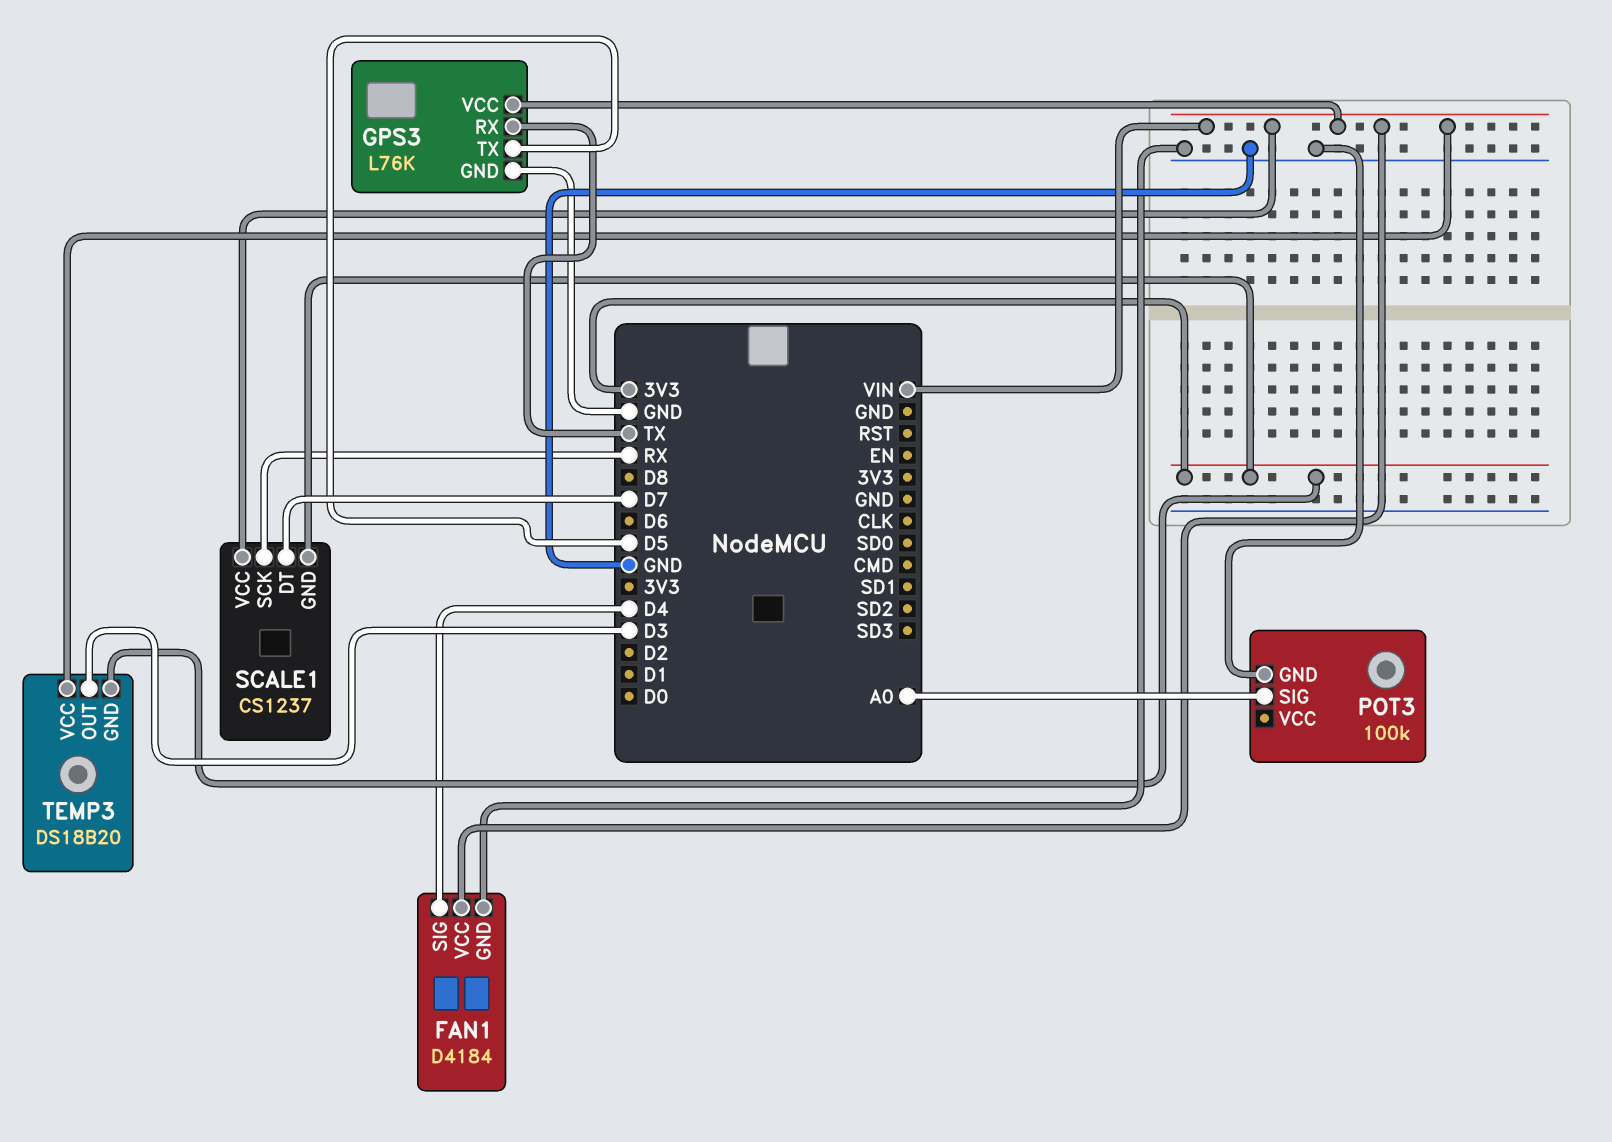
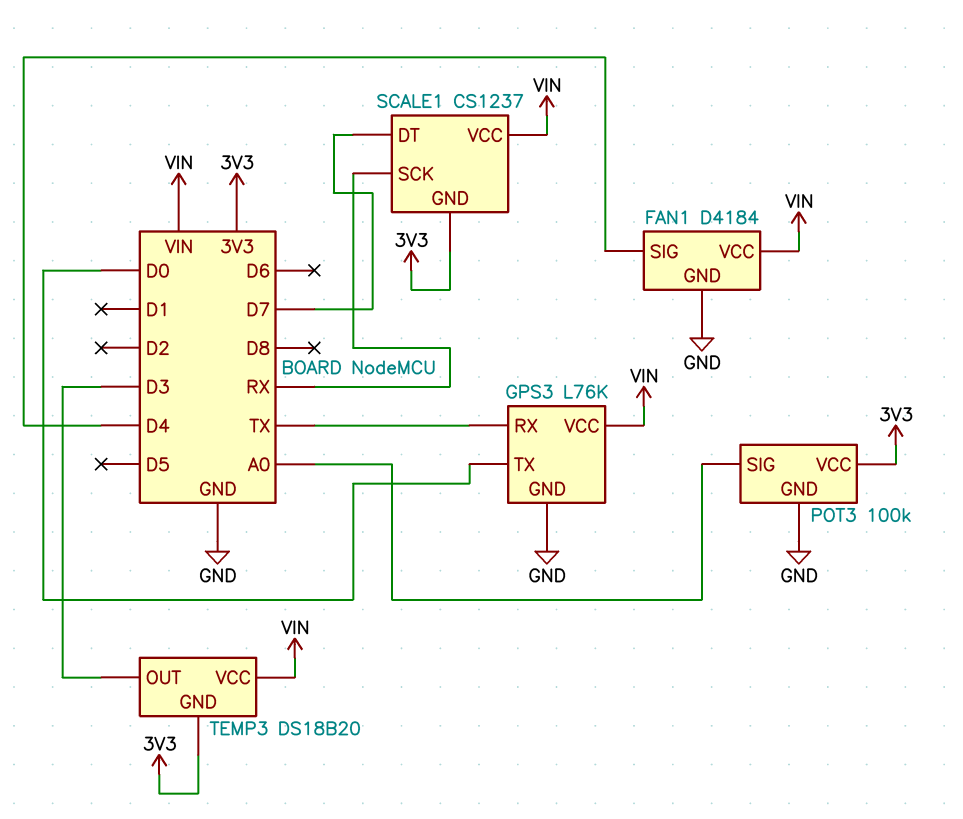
GPS3 pin TX: D5 -> D0
POT3 pin VCC: none -> 3V3

